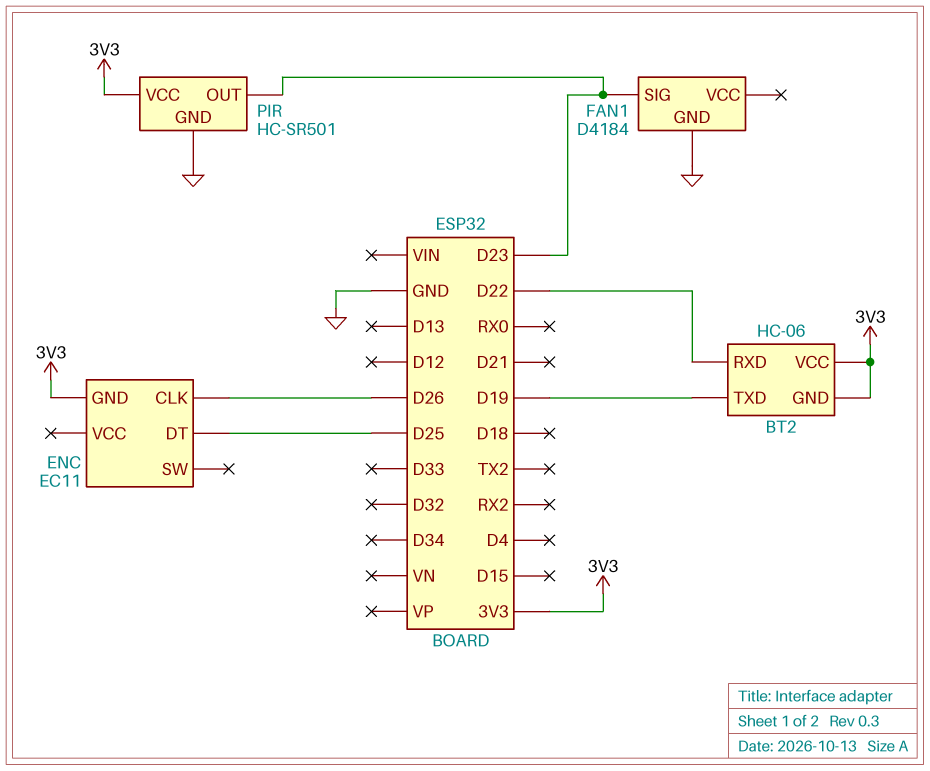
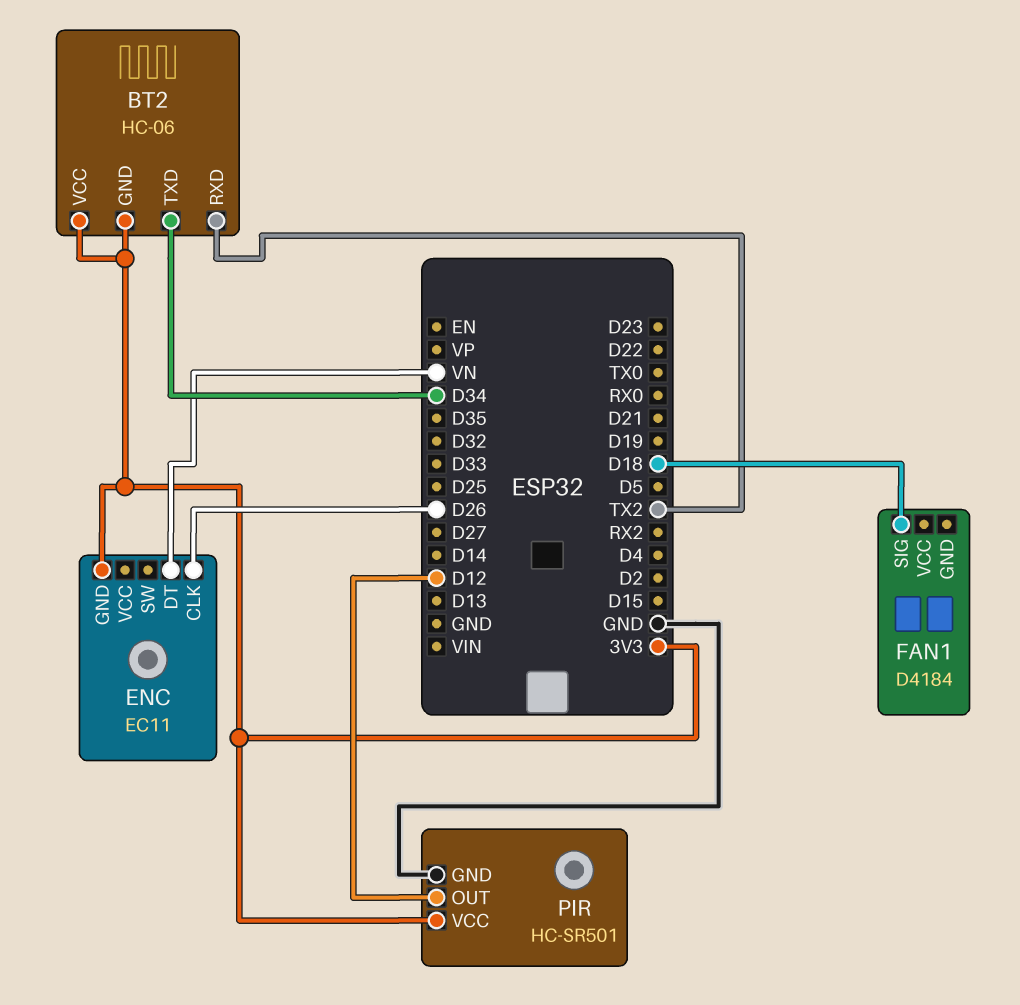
BT2 pin RXD: D22 -> TX2
BT2 pin TXD: D19 -> D34
ENC pin DT: D25 -> VN
FAN1 pin GND: GND -> none
FAN1 pin SIG: D23 -> D18
PIR pin OUT: D23 -> D12

